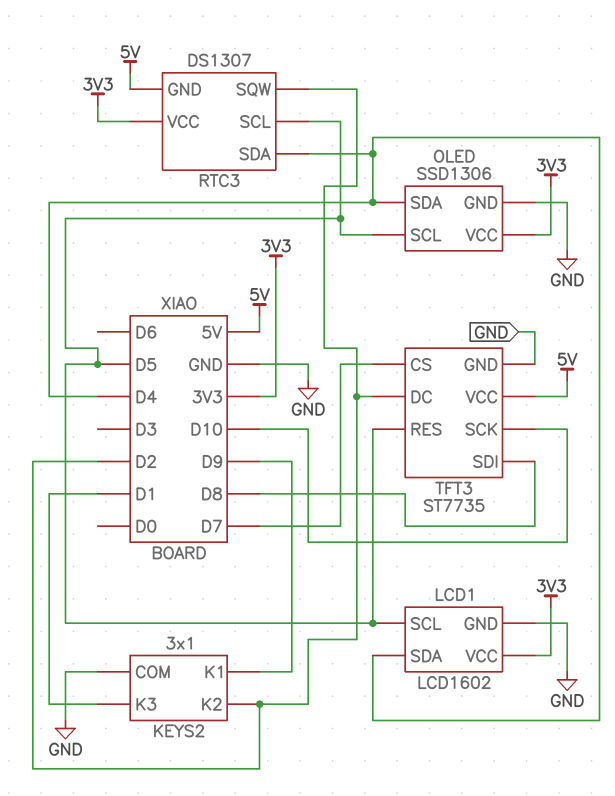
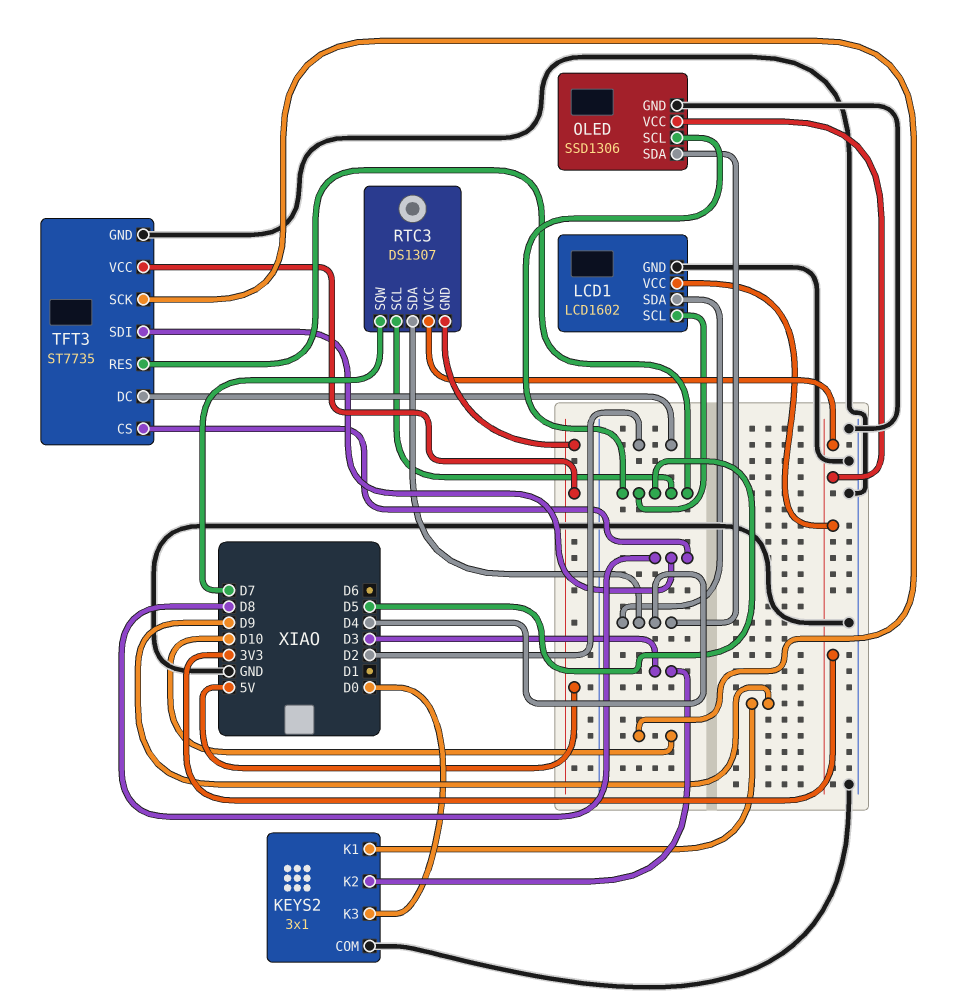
KEYS2 pin K2: D2 -> D3
KEYS2 pin K3: D1 -> D0
RTC3 pin SQW: D2 -> D7
TFT3 pin CS: D7 -> D8

